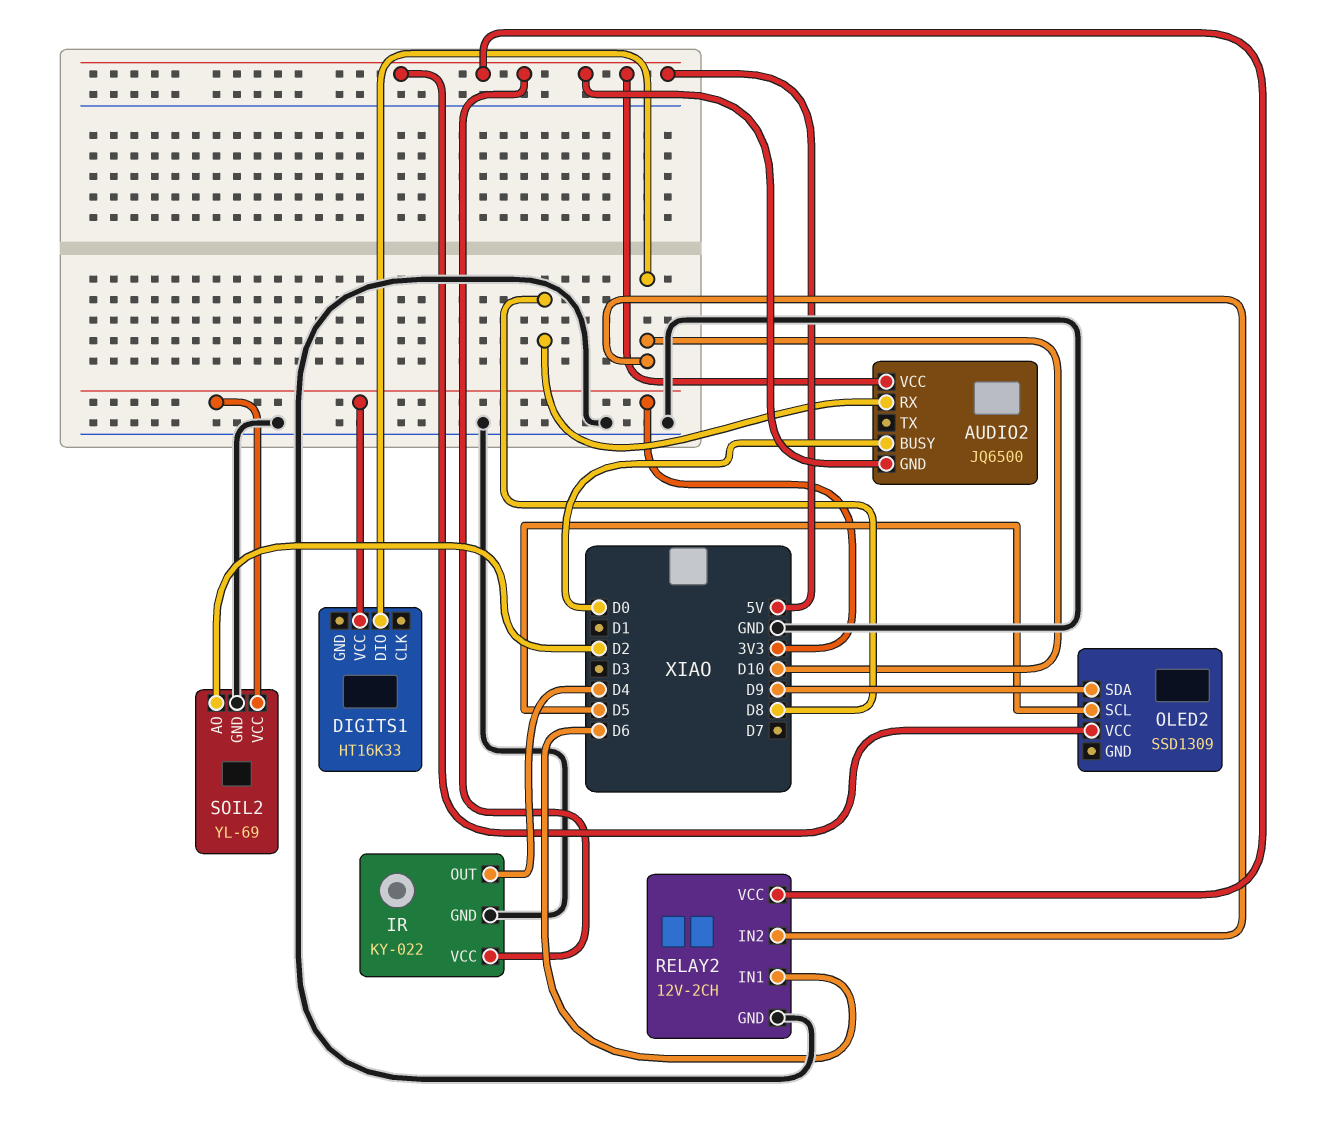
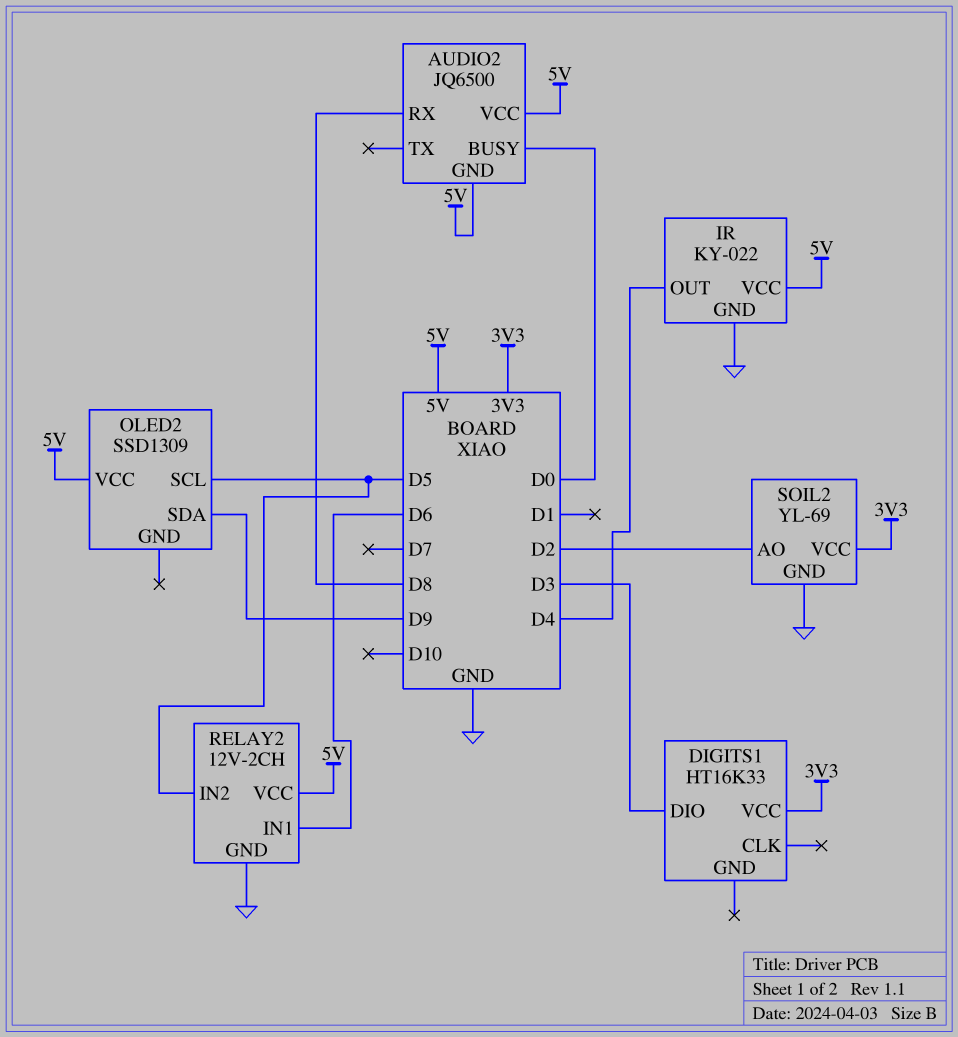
DIGITS1 pin DIO: D10 -> D3
RELAY2 pin IN2: D10 -> D5

